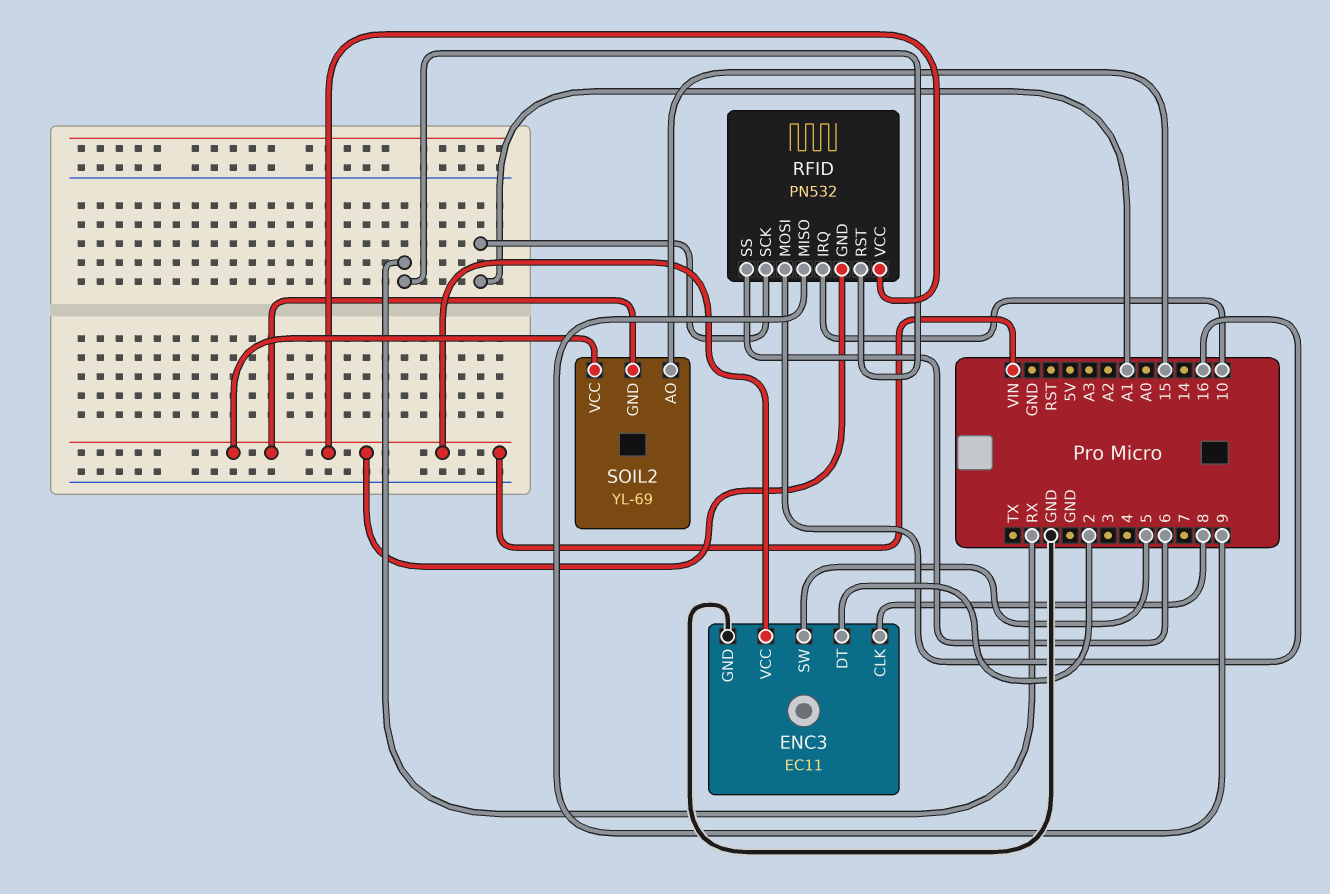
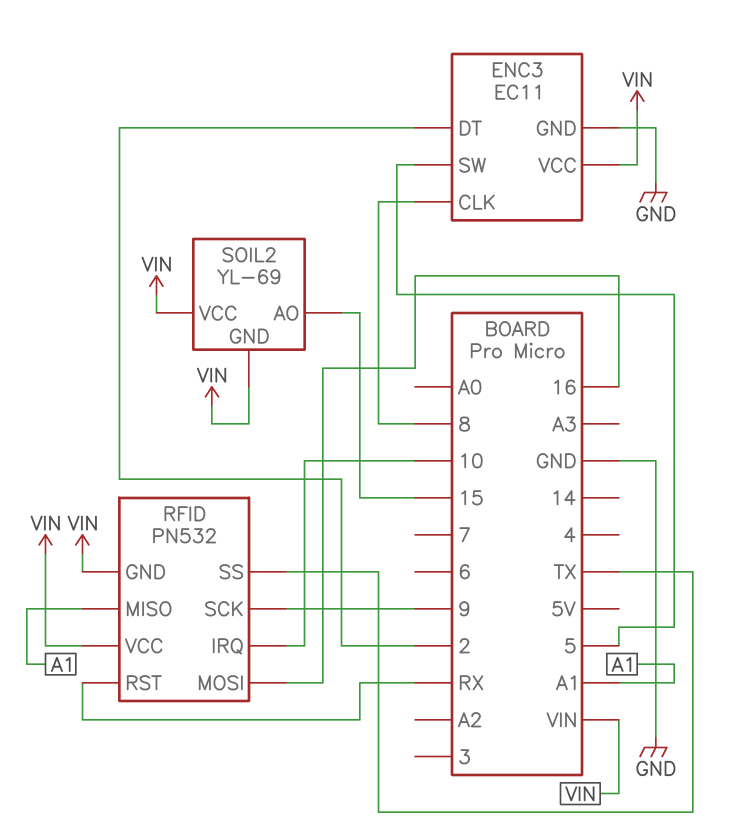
RFID pin MISO: 9 -> A1
RFID pin SCK: A1 -> 9
RFID pin SS: 6 -> TX

